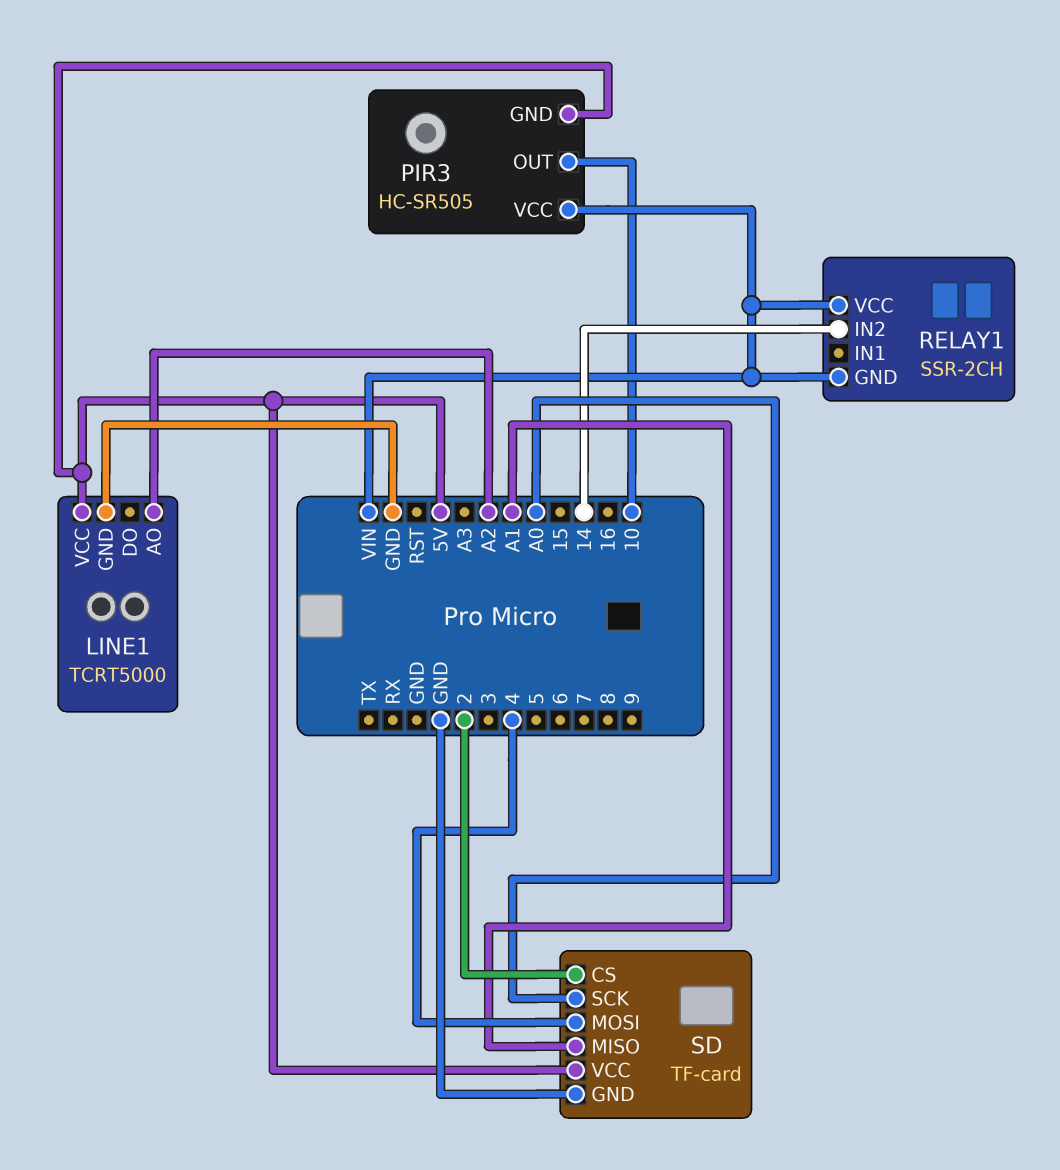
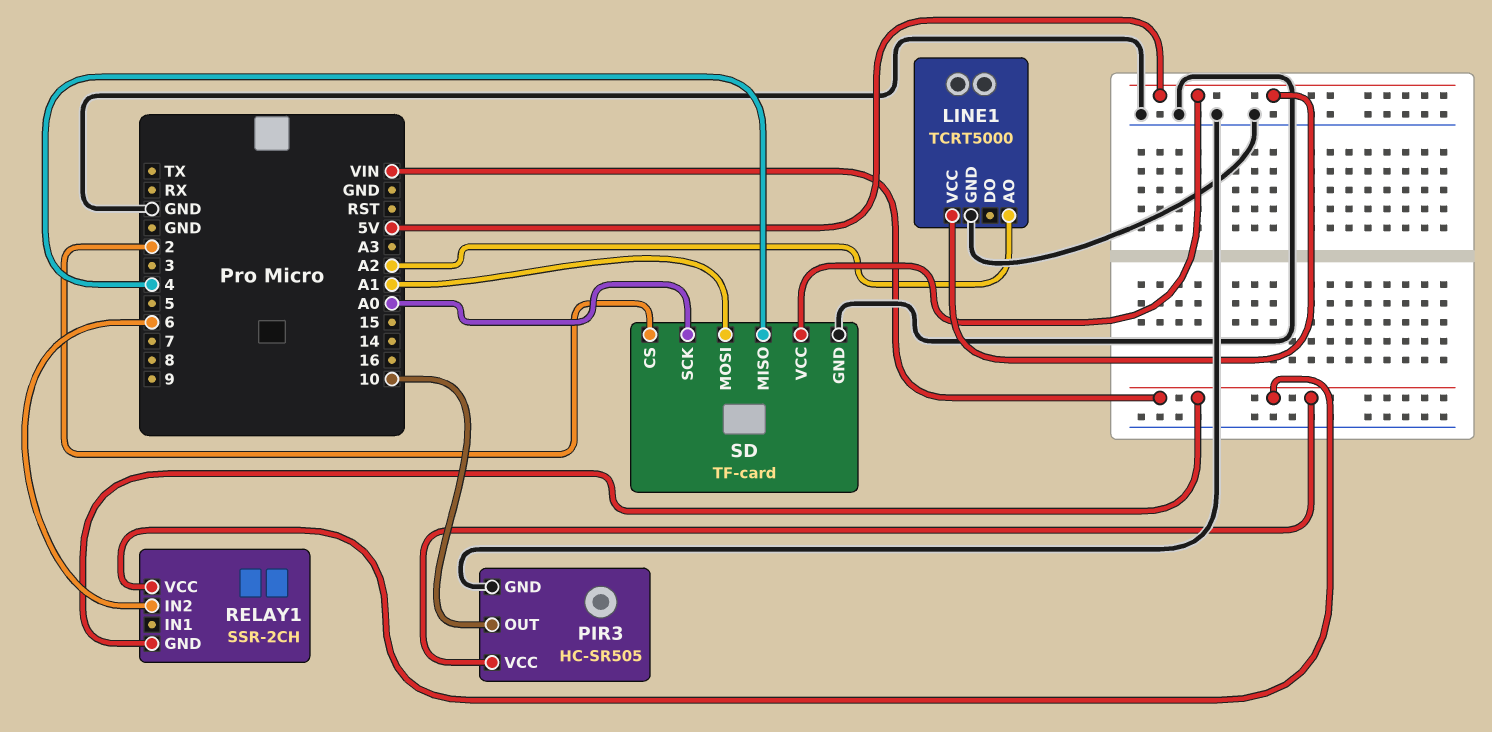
PIR3 pin GND: 5V -> GND
RELAY1 pin IN2: 14 -> 6
SD pin MISO: A1 -> 4
SD pin MOSI: 4 -> A1

